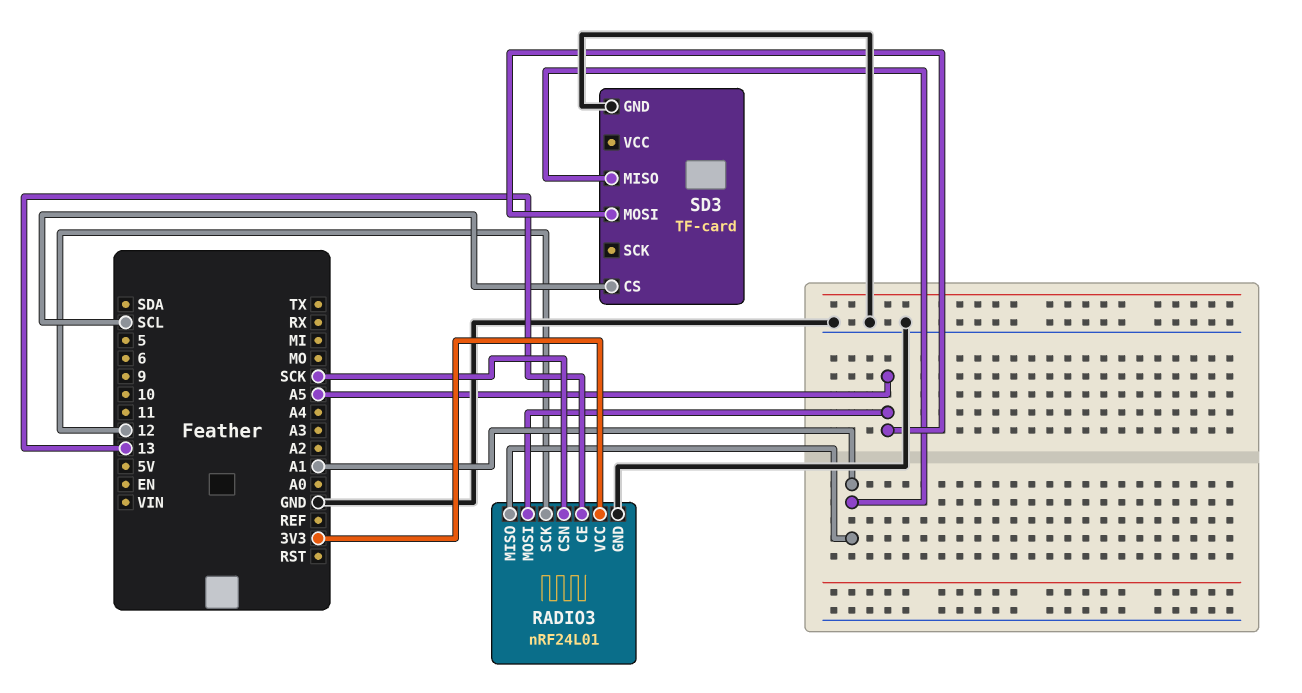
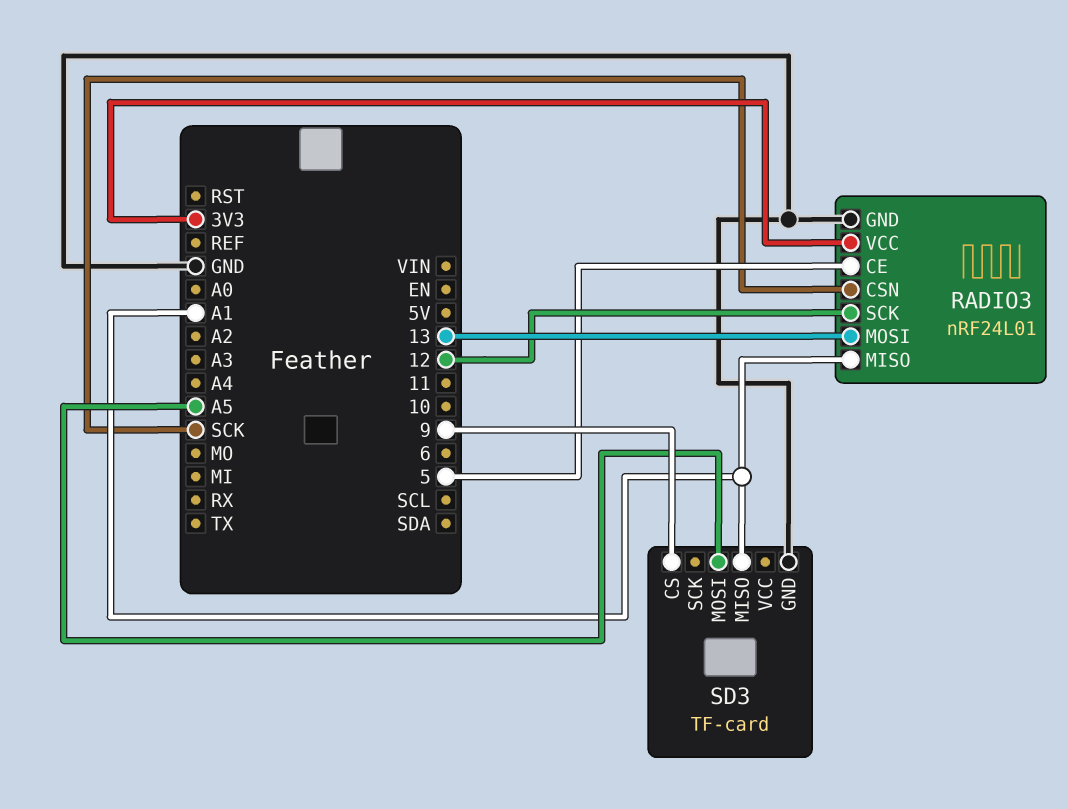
RADIO3 pin CE: 13 -> 5
RADIO3 pin MOSI: A5 -> 13
SD3 pin CS: SCL -> 9

